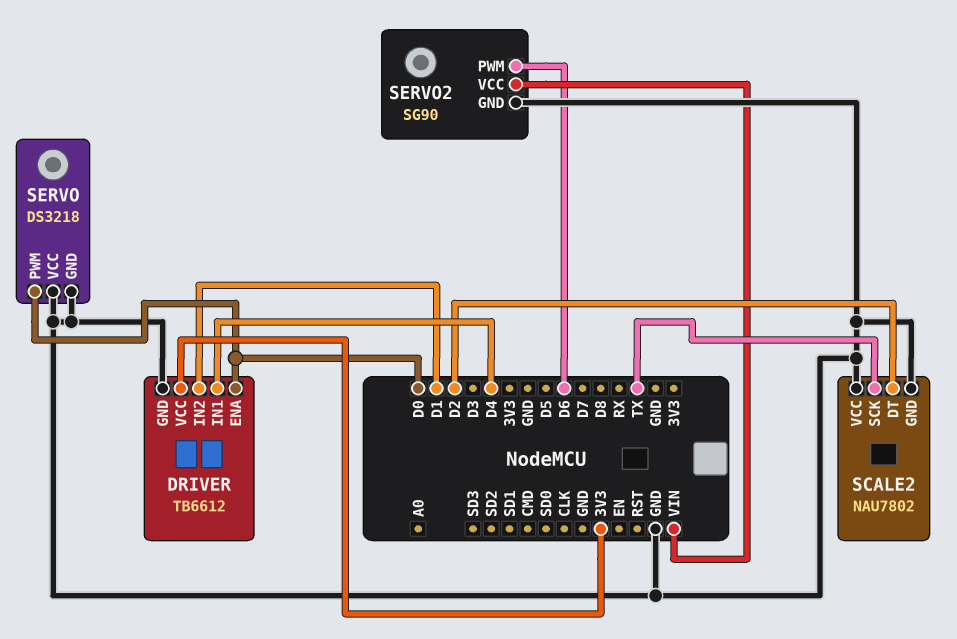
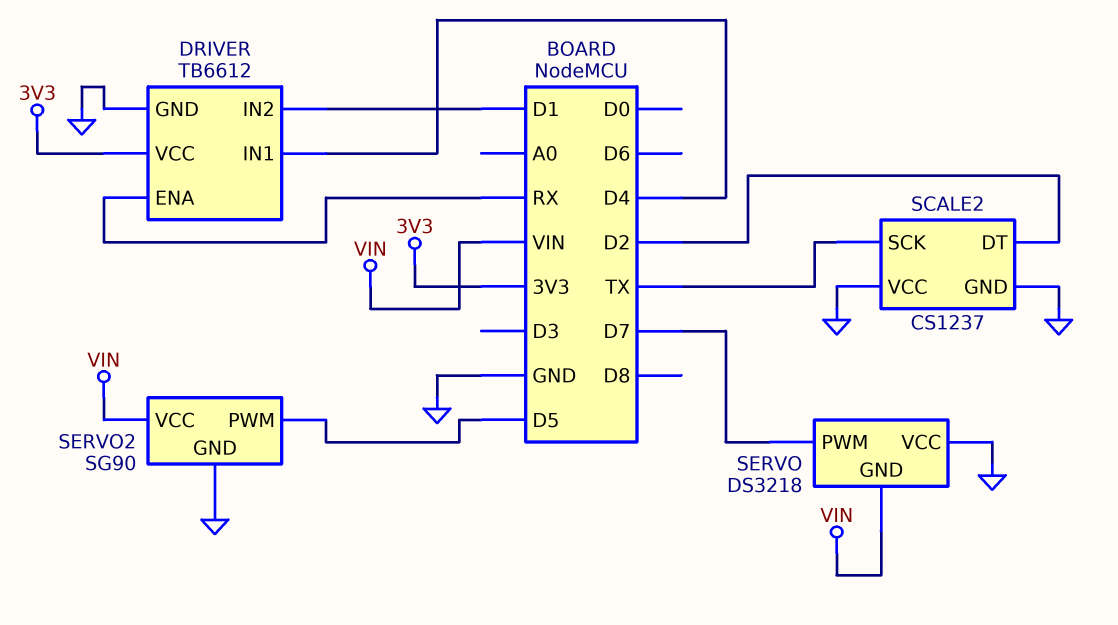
DRIVER pin ENA: D0 -> RX
SCALE2: NAU7802 -> CS1237
SERVO pin GND: GND -> VIN
SERVO pin PWM: D0 -> D7
SERVO2 pin PWM: D6 -> D5

